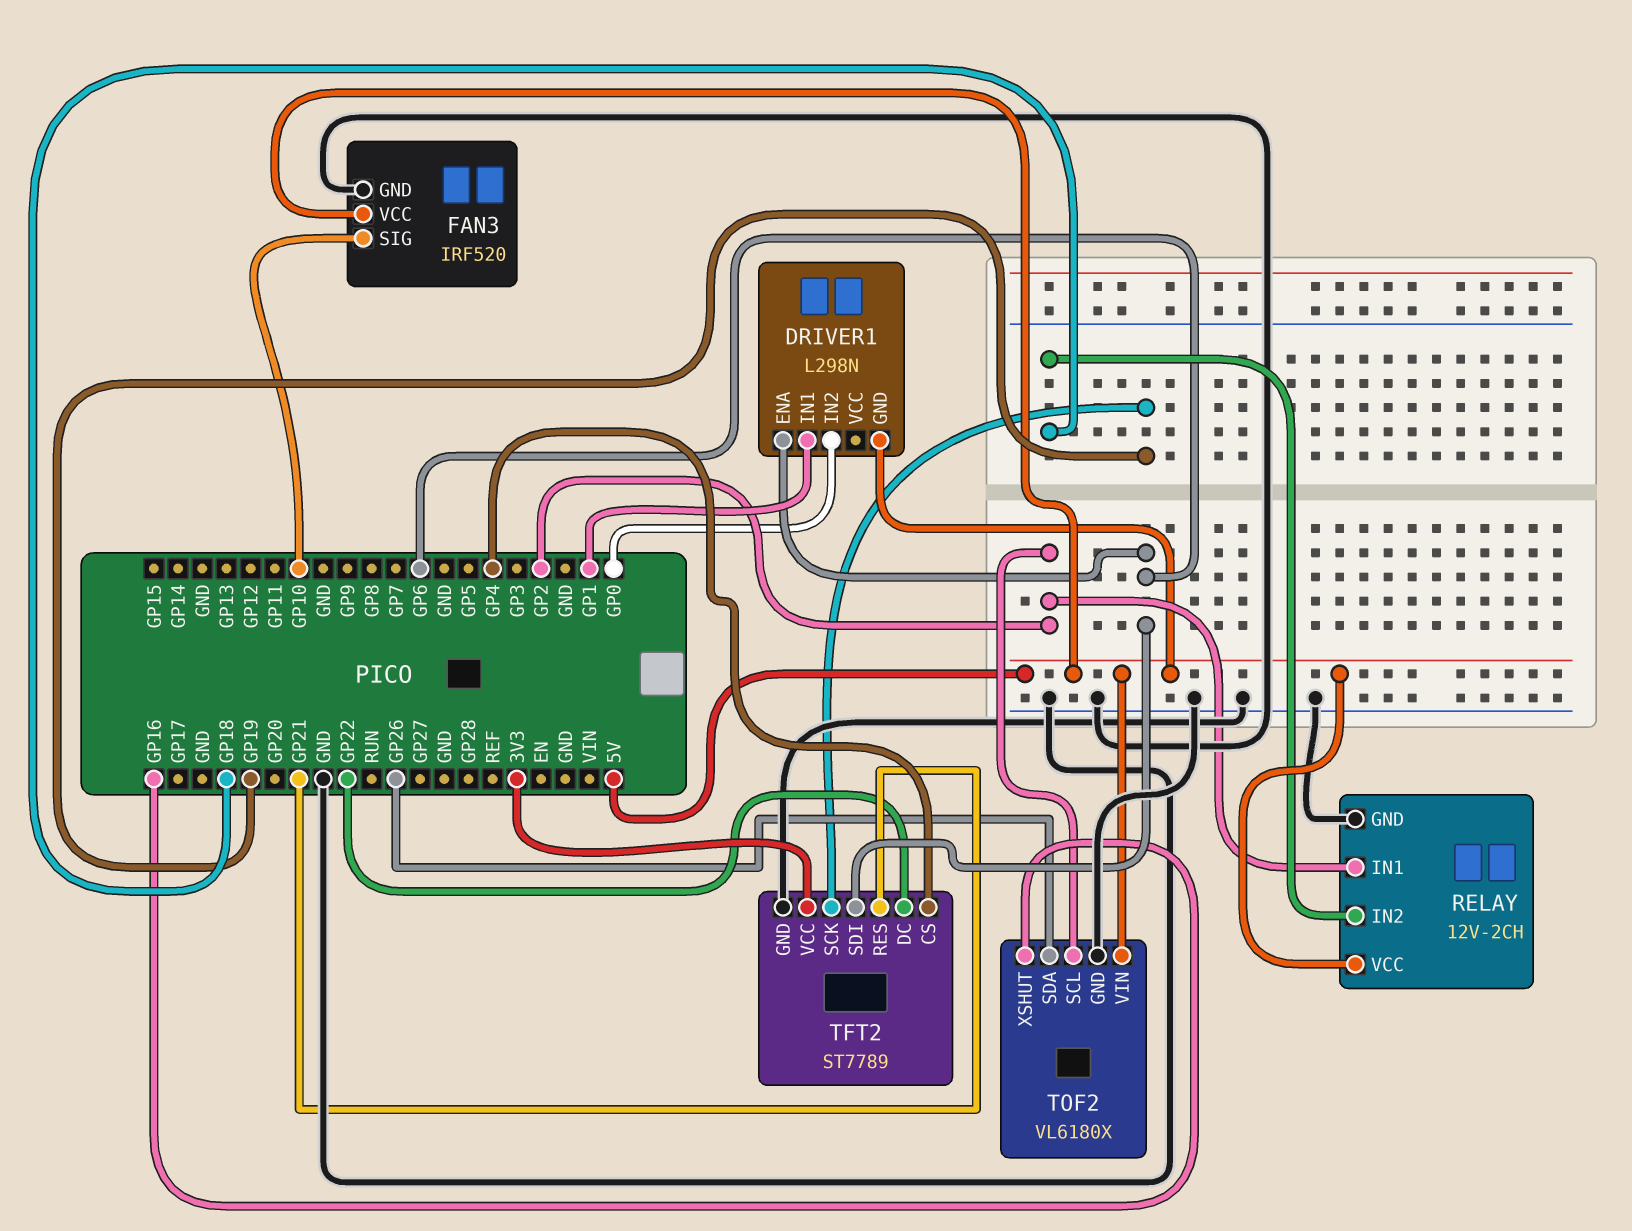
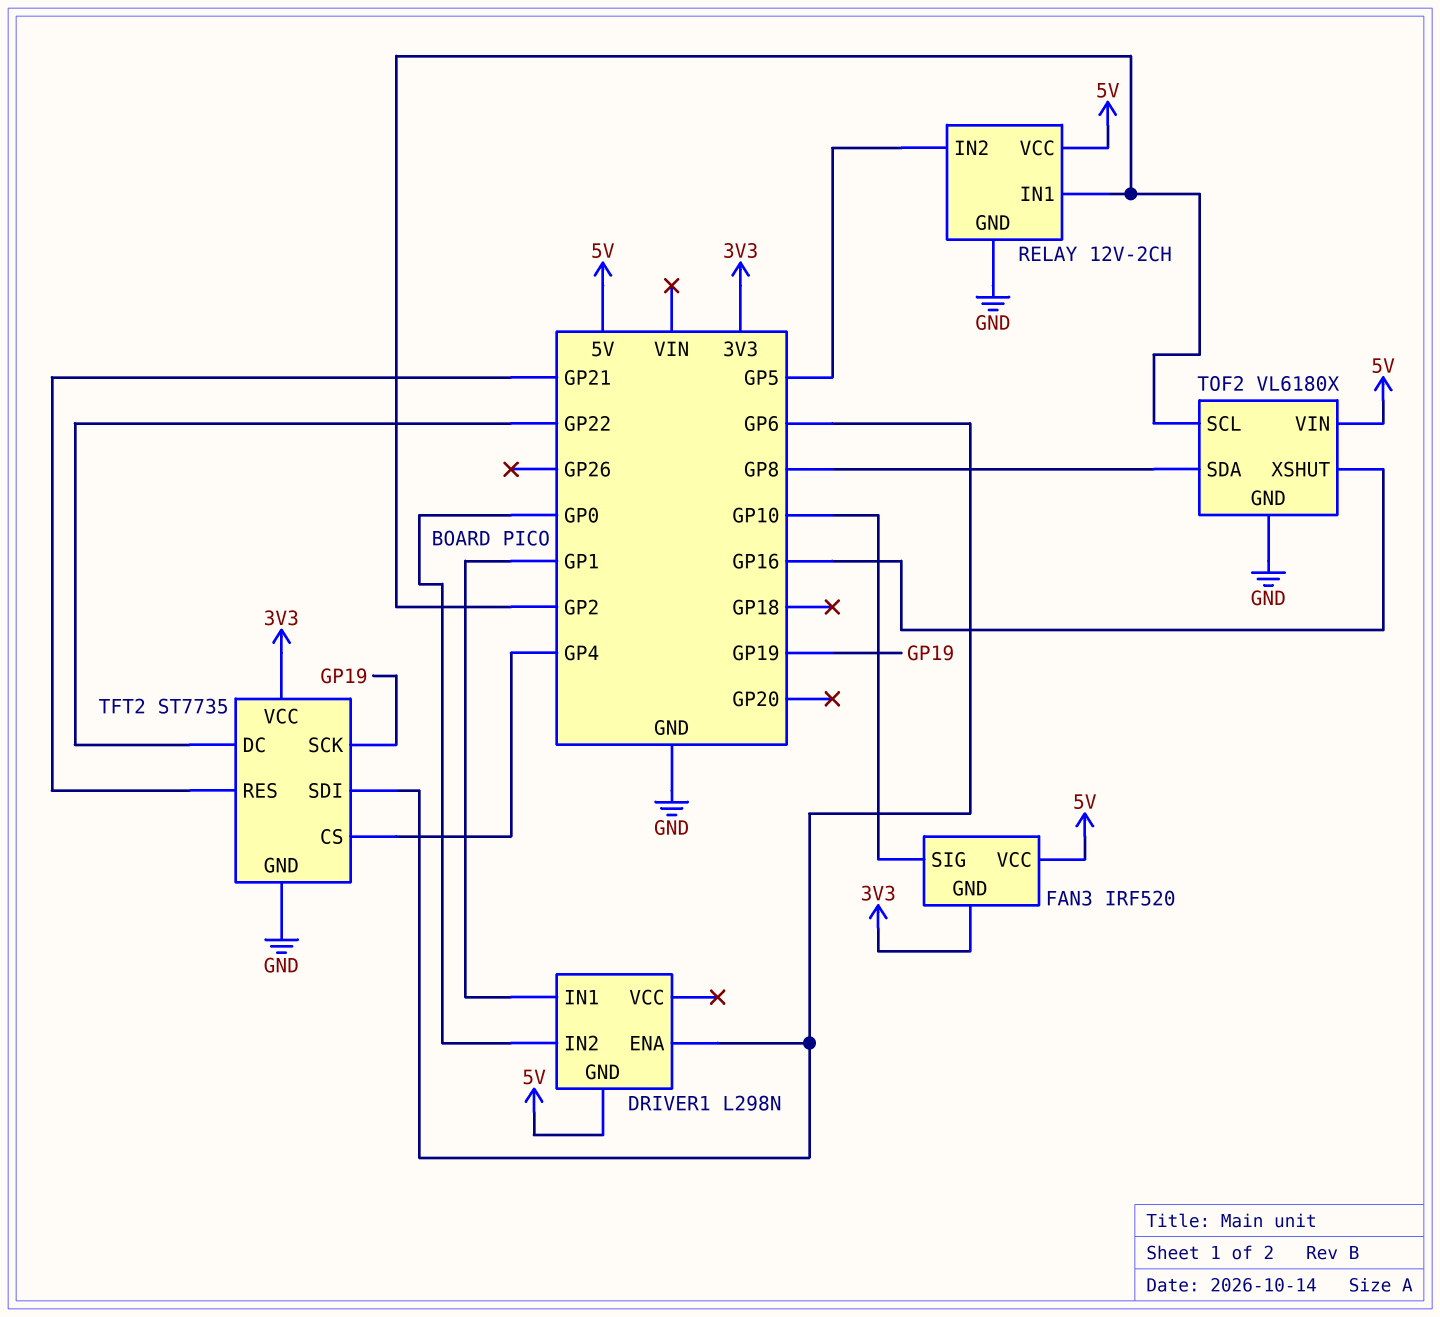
FAN3 pin GND: GND -> 3V3
RELAY pin IN2: GP18 -> GP5
TFT2: ST7789 -> ST7735
TOF2 pin SDA: GP26 -> GP8

